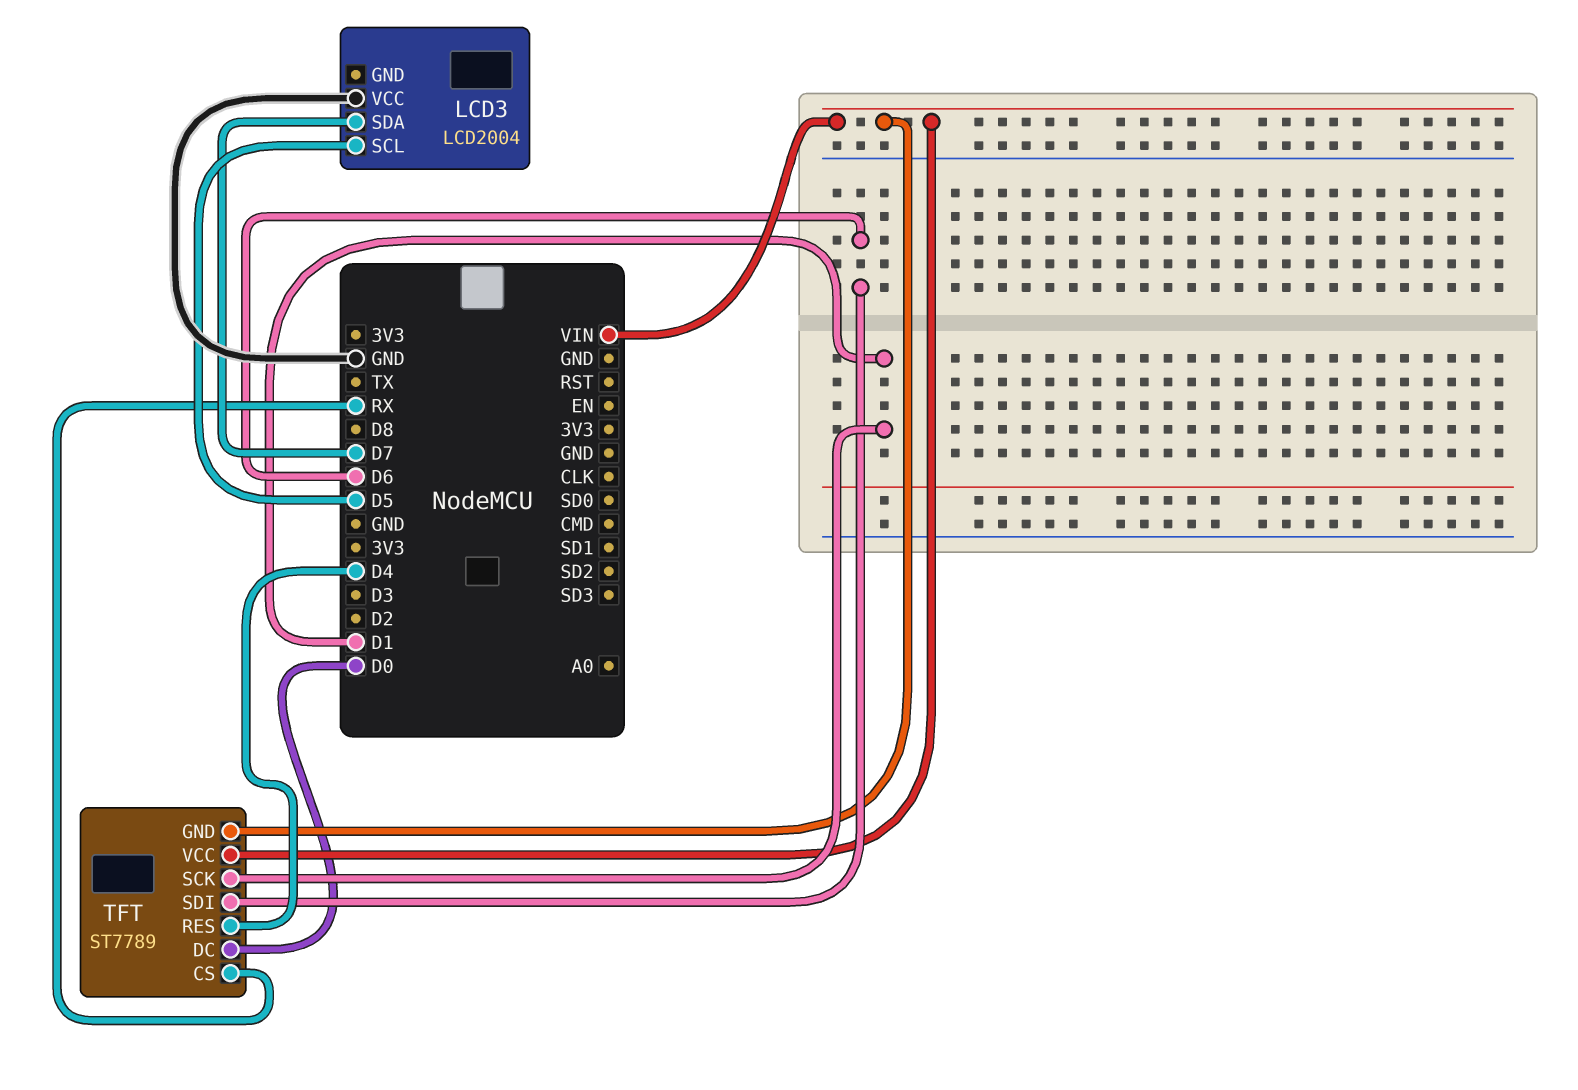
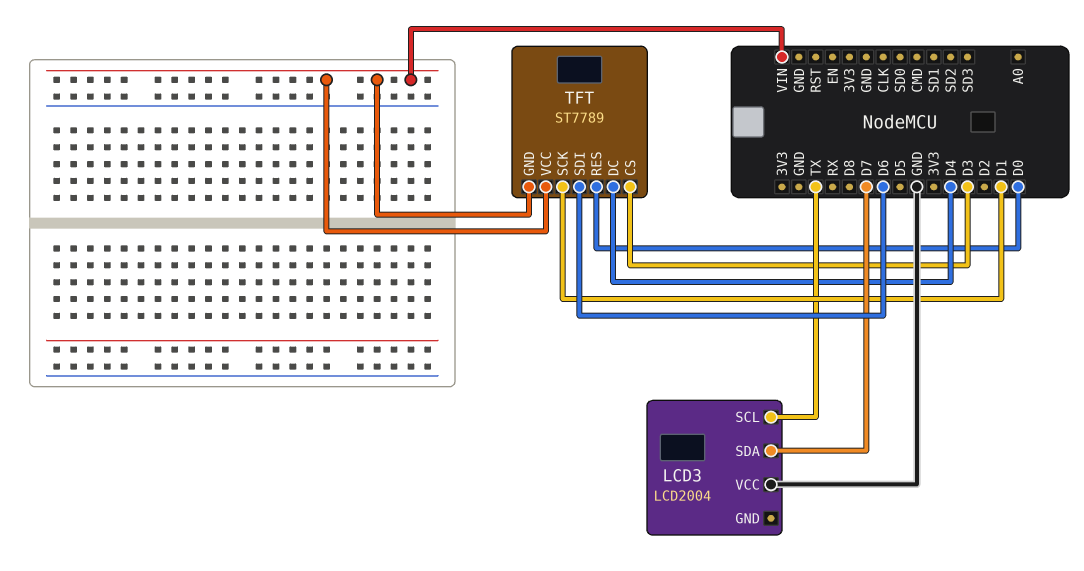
LCD3 pin SCL: D5 -> TX
TFT pin CS: RX -> D3
TFT pin DC: D0 -> D4
TFT pin RES: D4 -> D0

